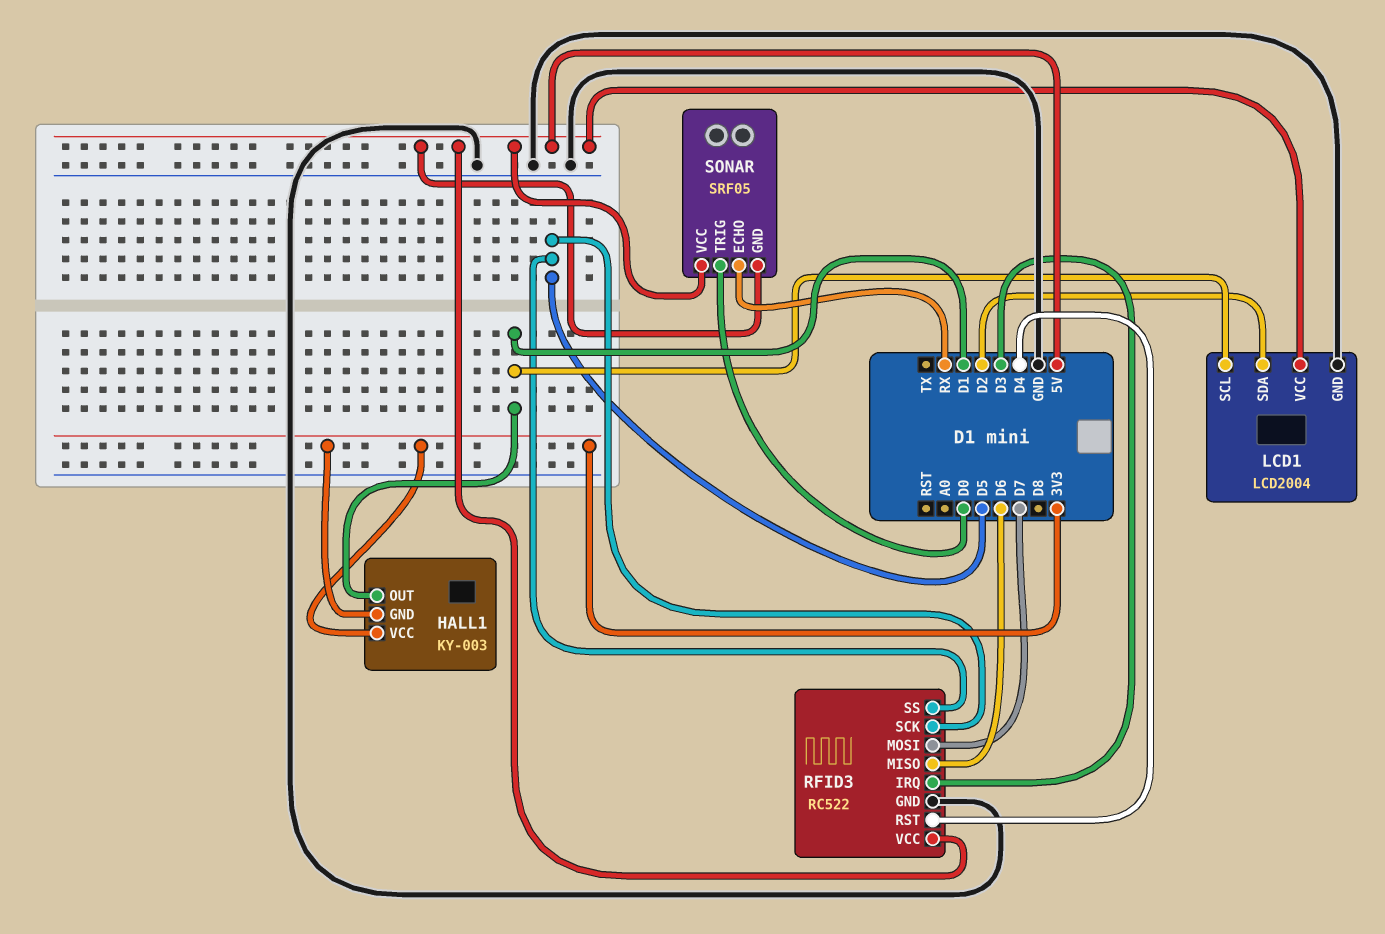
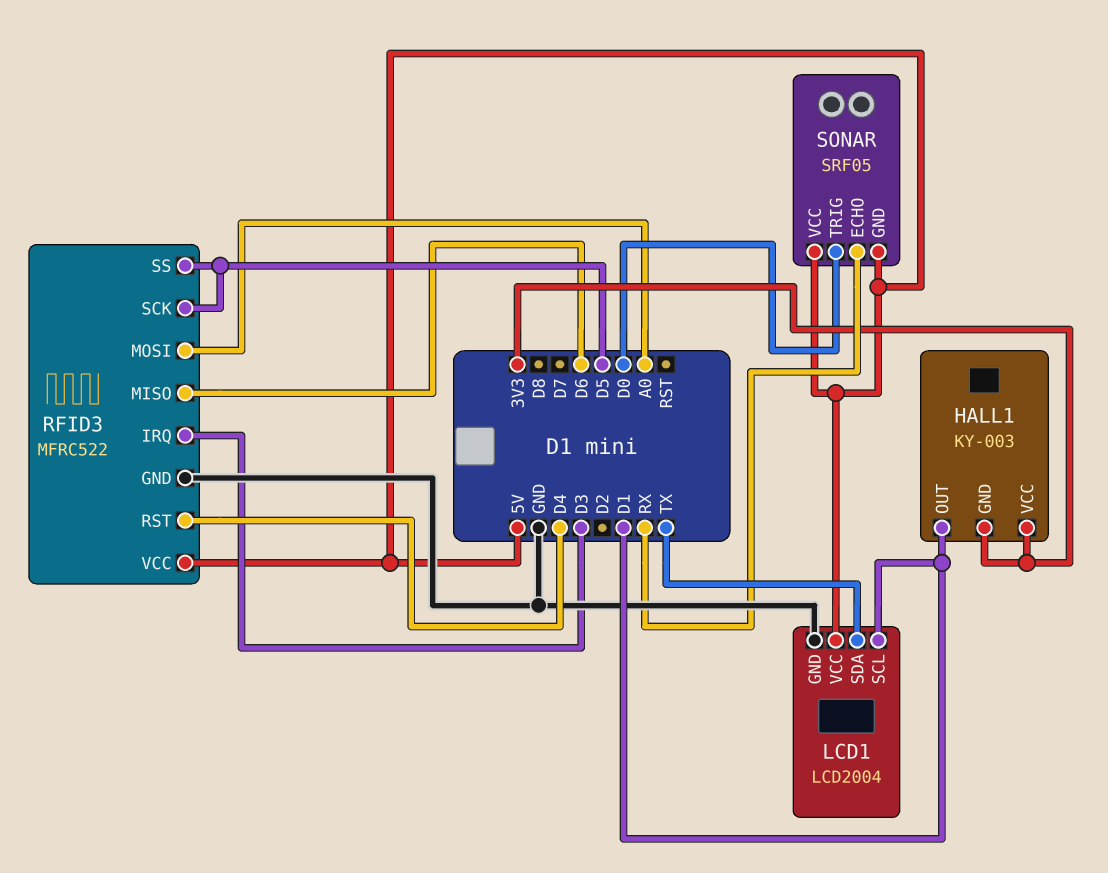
LCD1 pin SDA: D2 -> TX
RFID3: RC522 -> MFRC522
RFID3 pin MOSI: D7 -> A0

